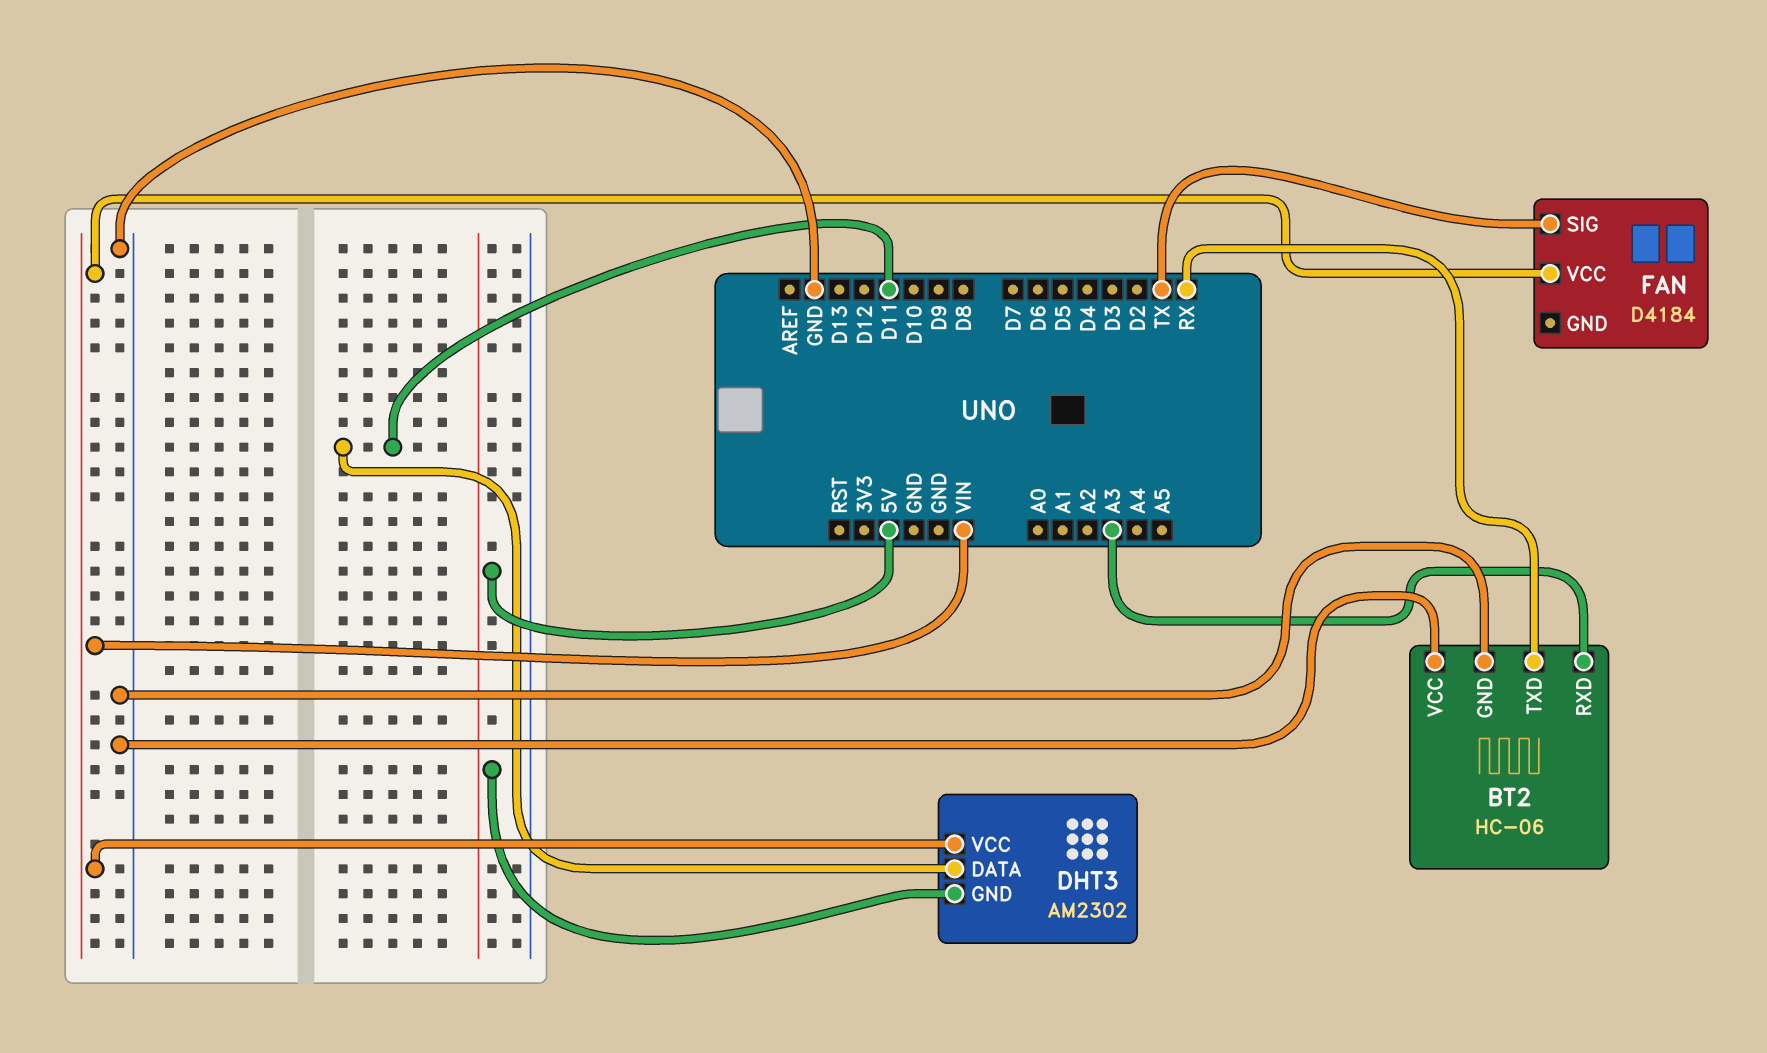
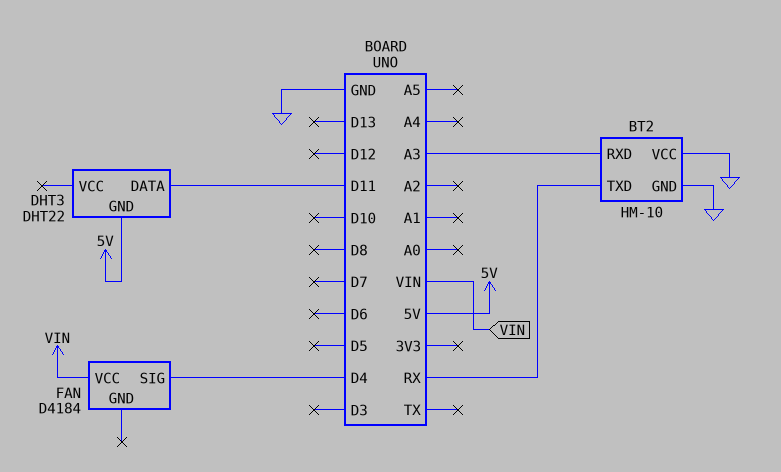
BT2: HC-06 -> HM-10
DHT3: AM2302 -> DHT22
DHT3 pin VCC: VIN -> none
FAN pin SIG: TX -> D4

